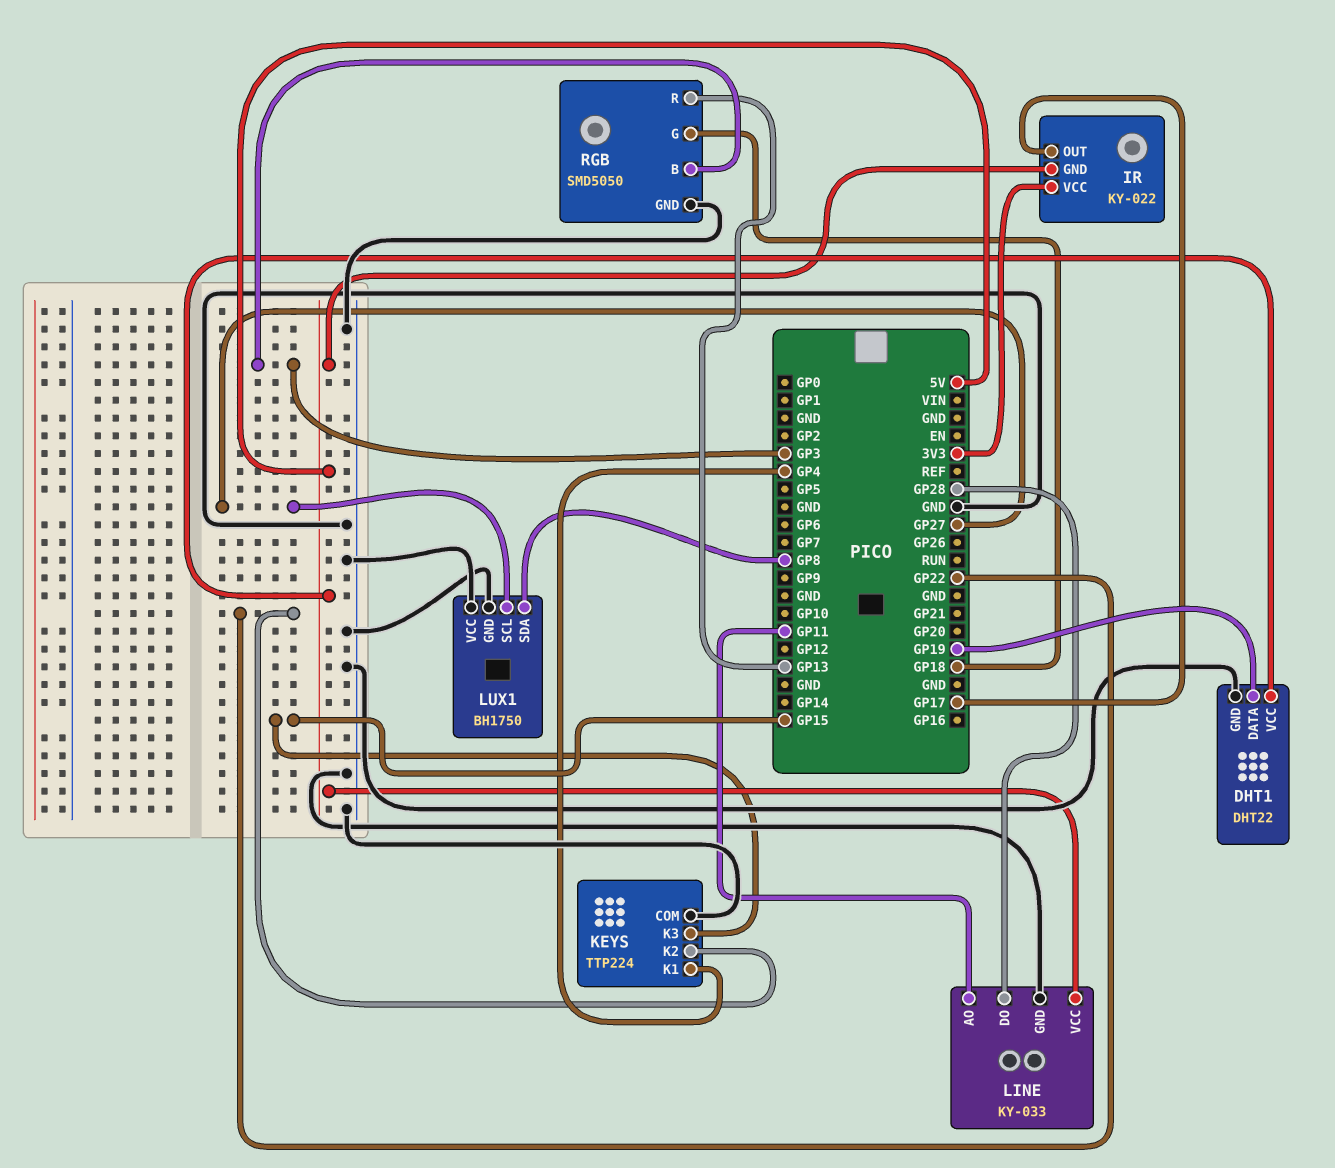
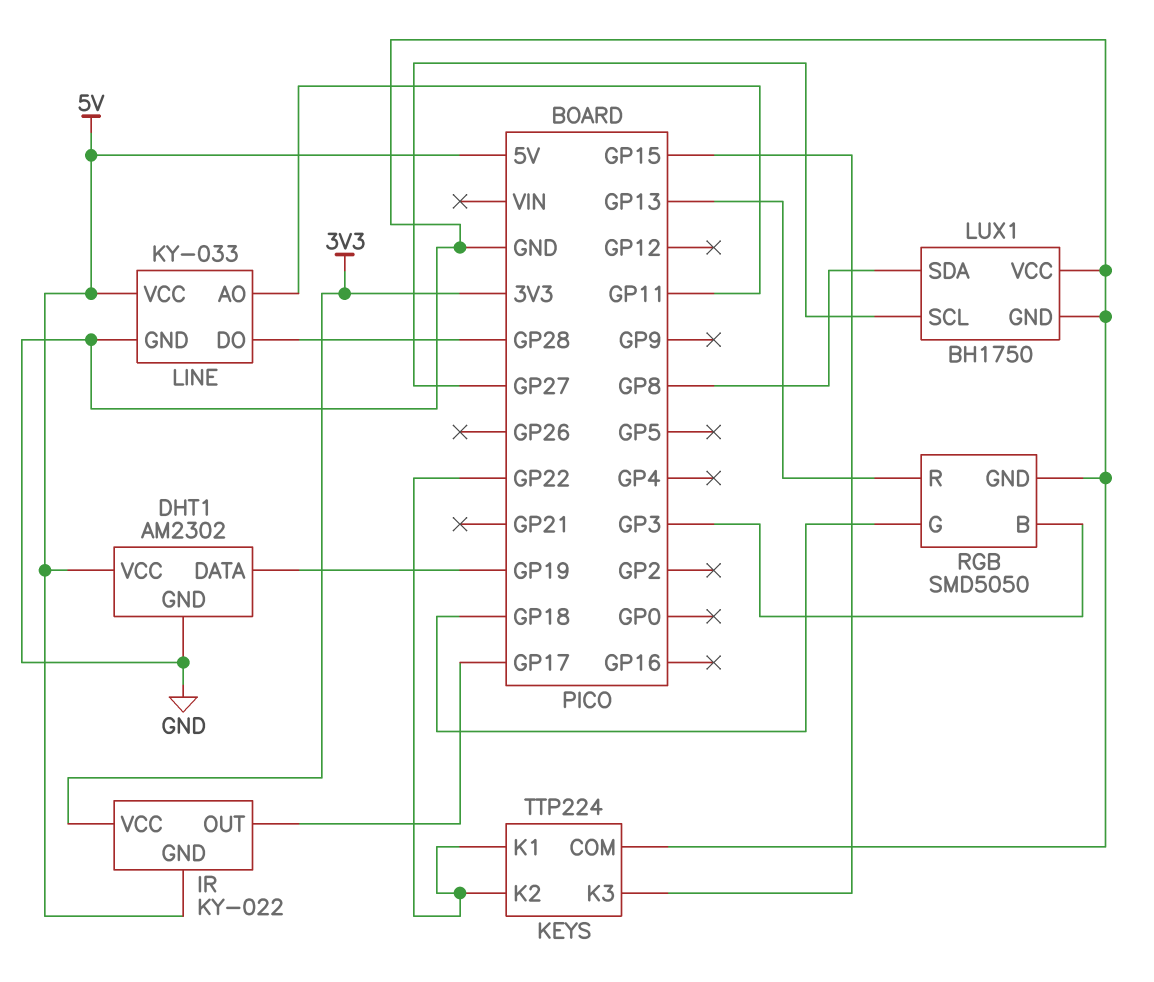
DHT1: DHT22 -> AM2302
KEYS pin K1: GP4 -> GP22

